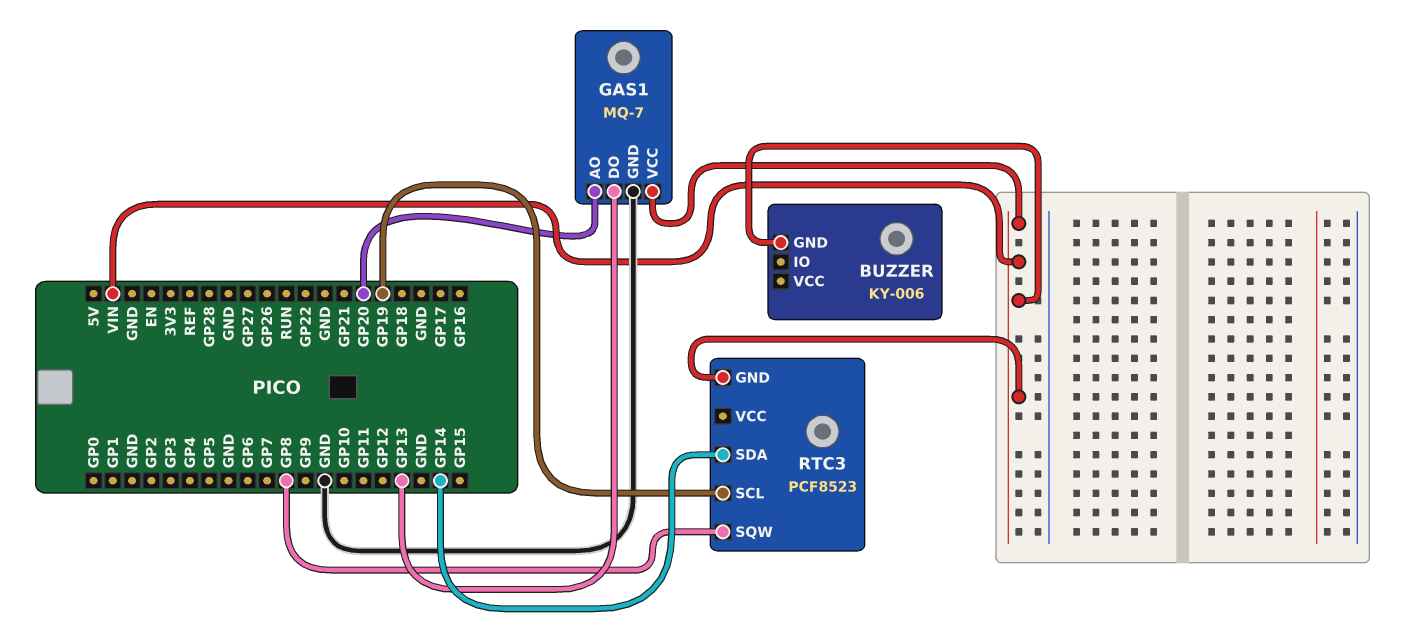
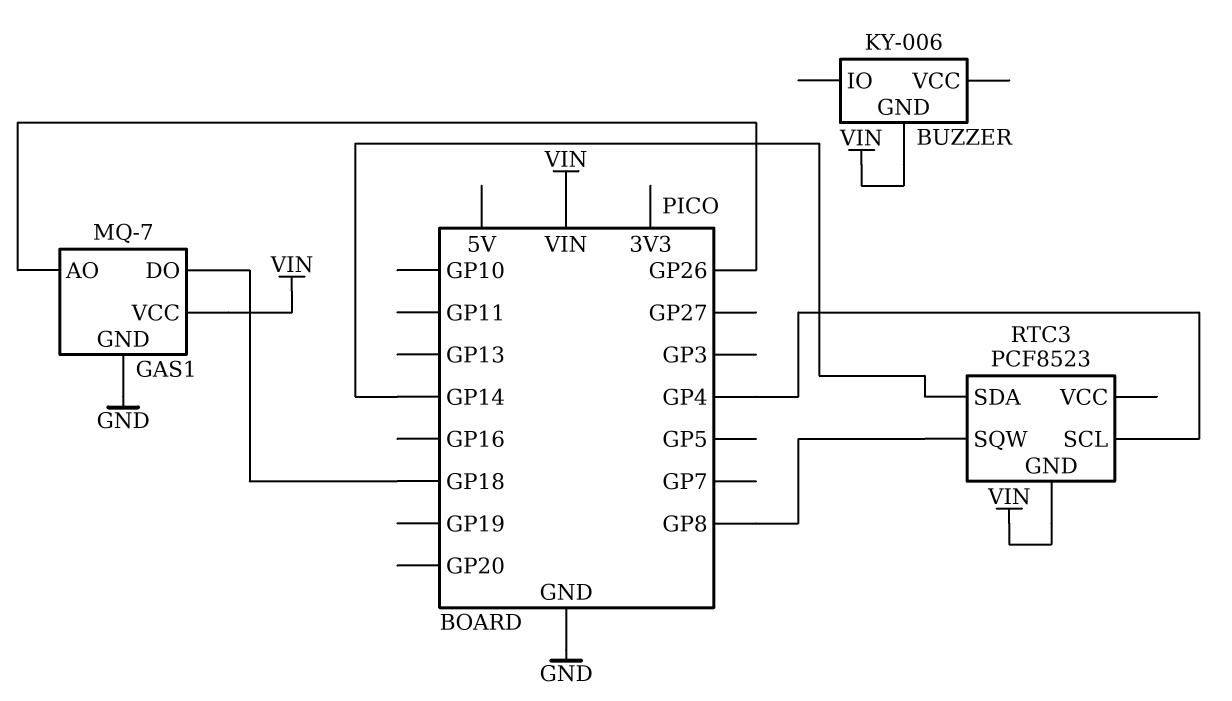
GAS1 pin AO: GP20 -> GP26
GAS1 pin DO: GP13 -> GP18
RTC3 pin SCL: GP19 -> GP4

